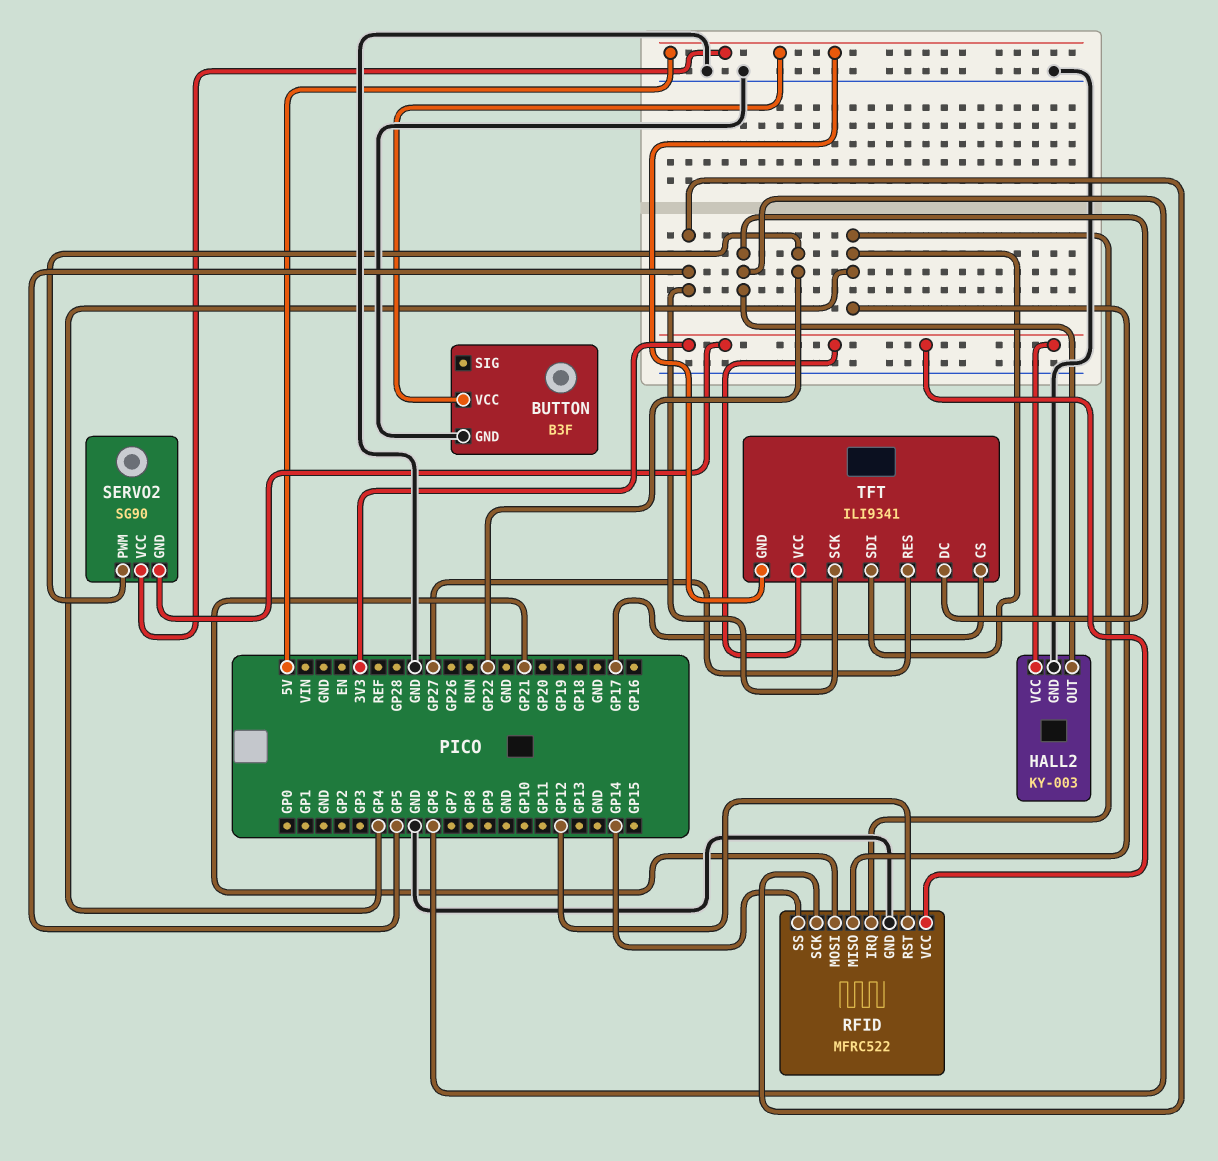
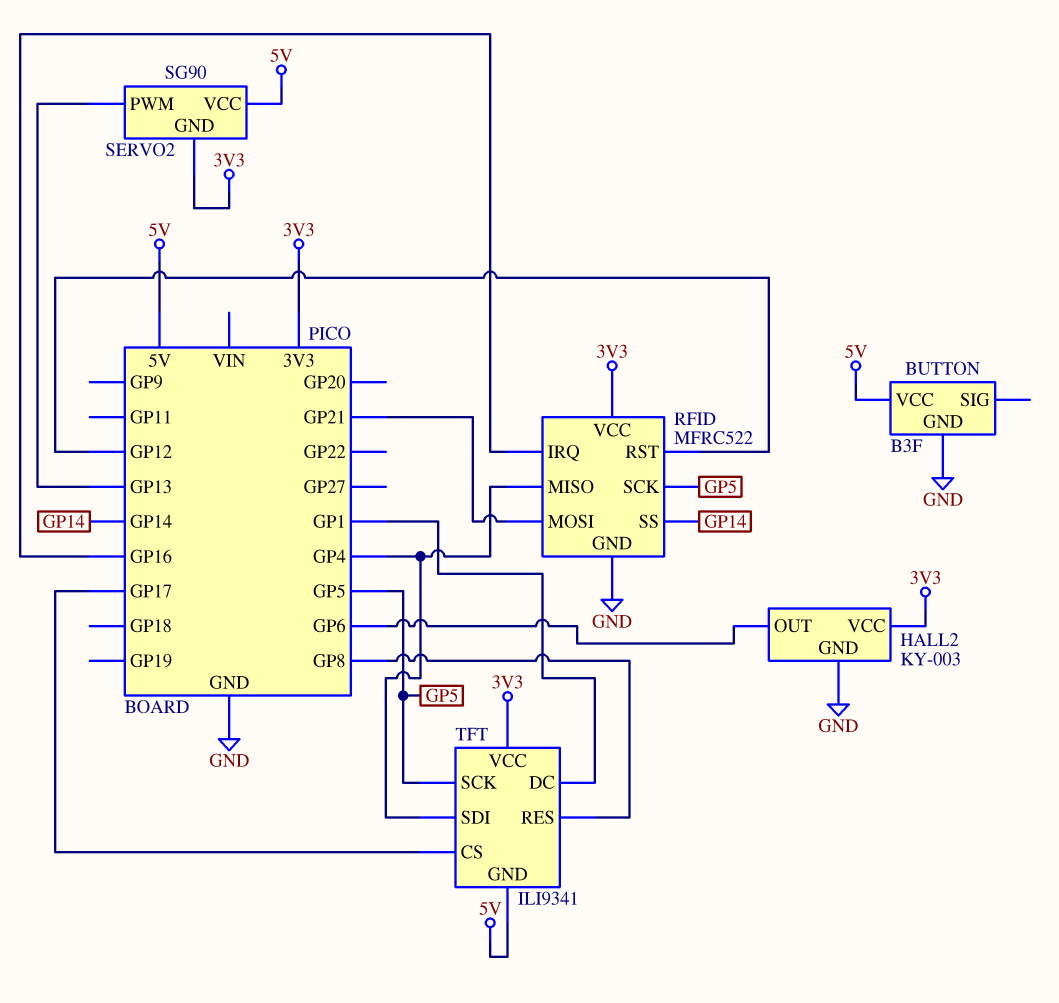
RFID pin IRQ: GP4 -> GP16
SERVO2 pin PWM: GP22 -> GP13
TFT pin DC: GP6 -> GP1
TFT pin RES: GP27 -> GP8

